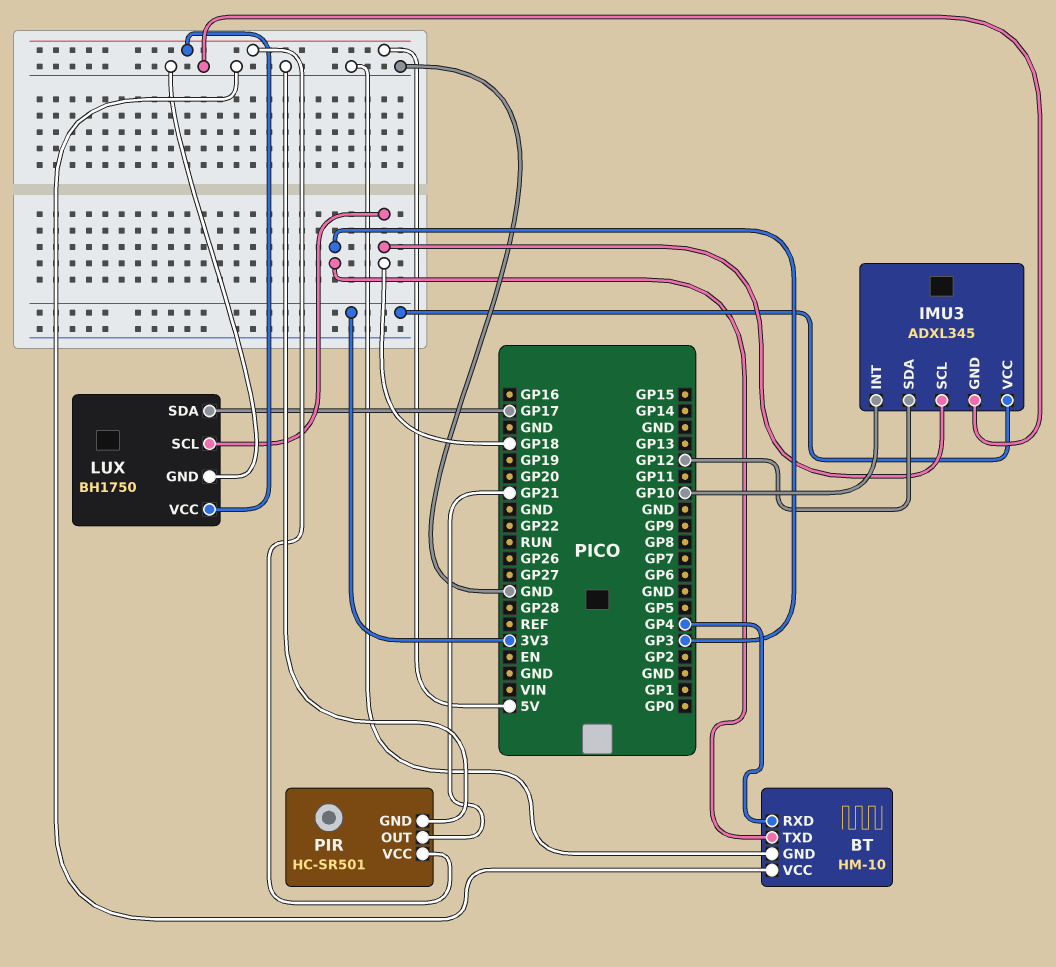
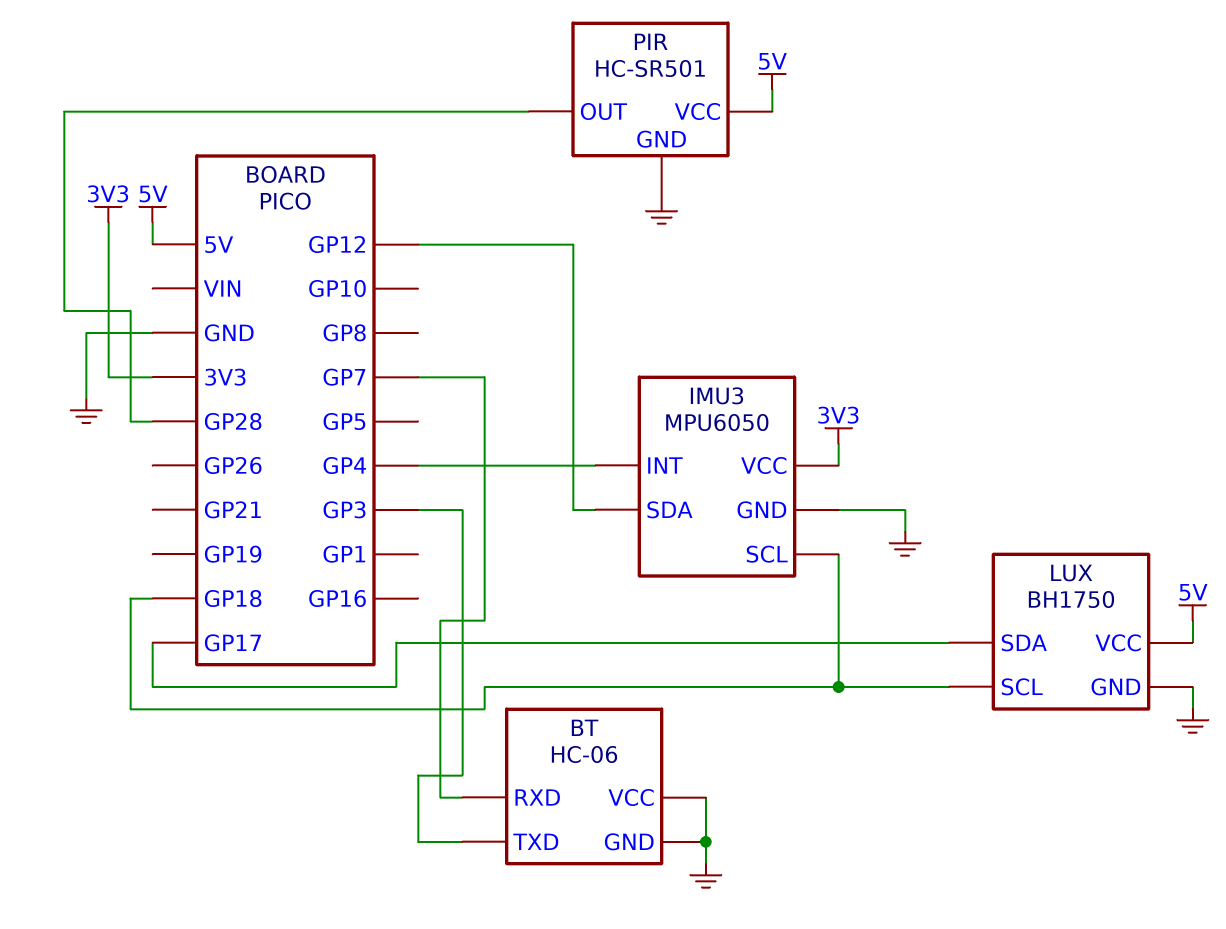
BT: HM-10 -> HC-06
BT pin RXD: GP4 -> GP7
IMU3: ADXL345 -> MPU6050
IMU3 pin INT: GP10 -> GP4
PIR pin OUT: GP21 -> GP28

